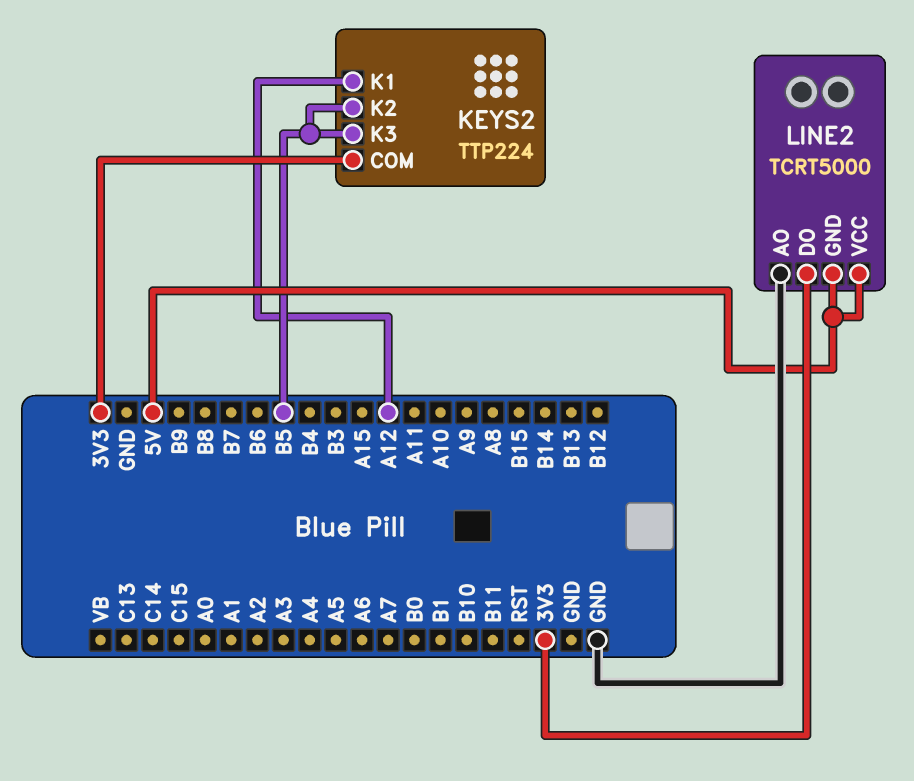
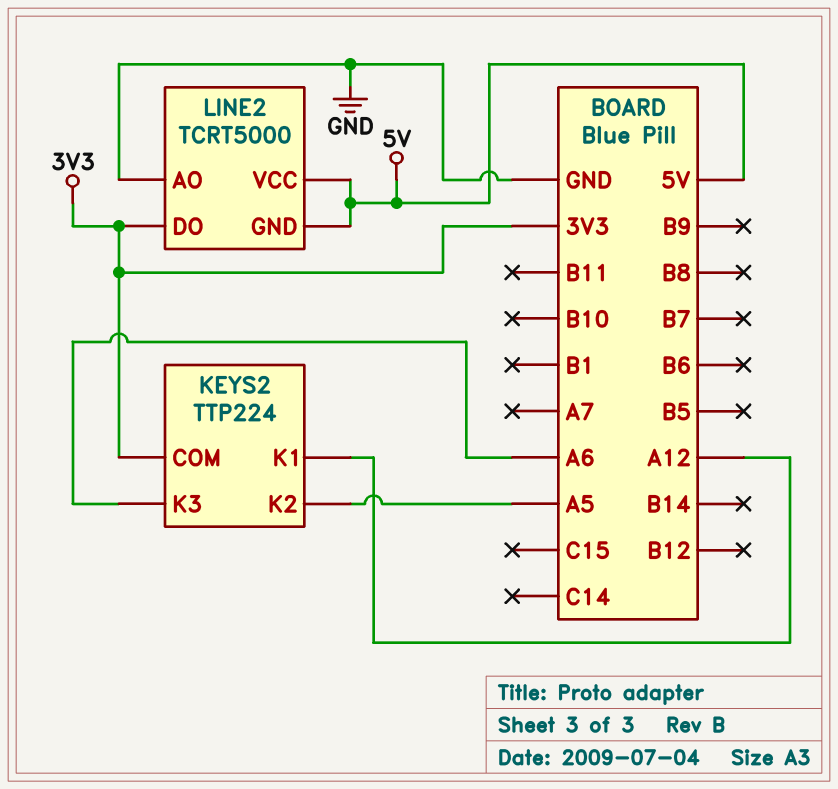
KEYS2 pin K2: B5 -> A5
KEYS2 pin K3: B5 -> A6

